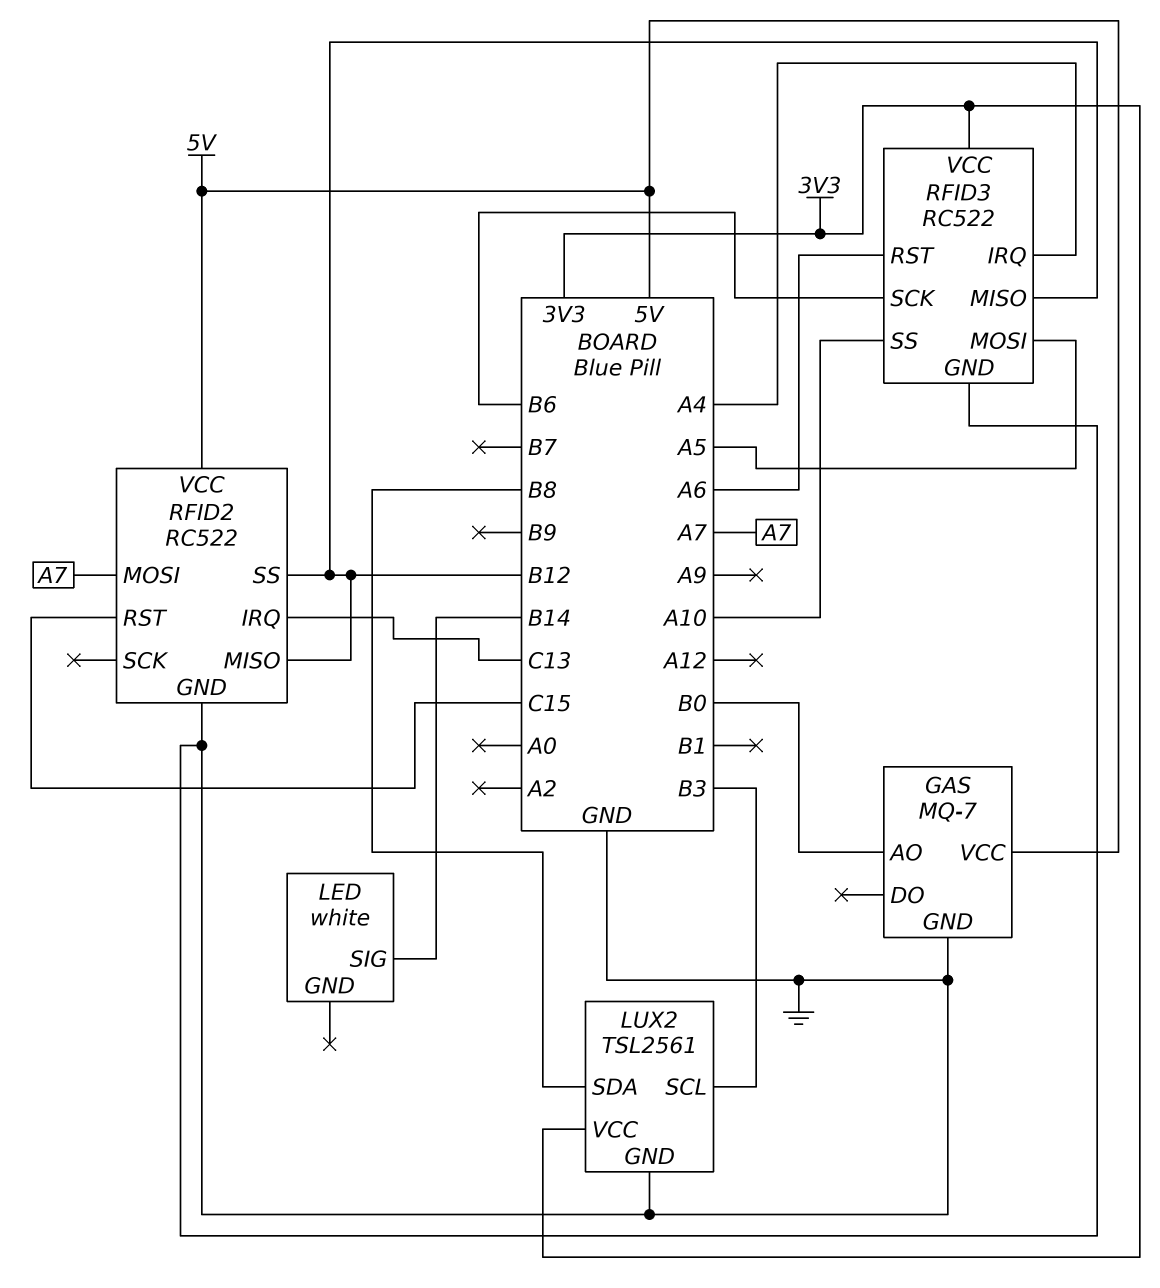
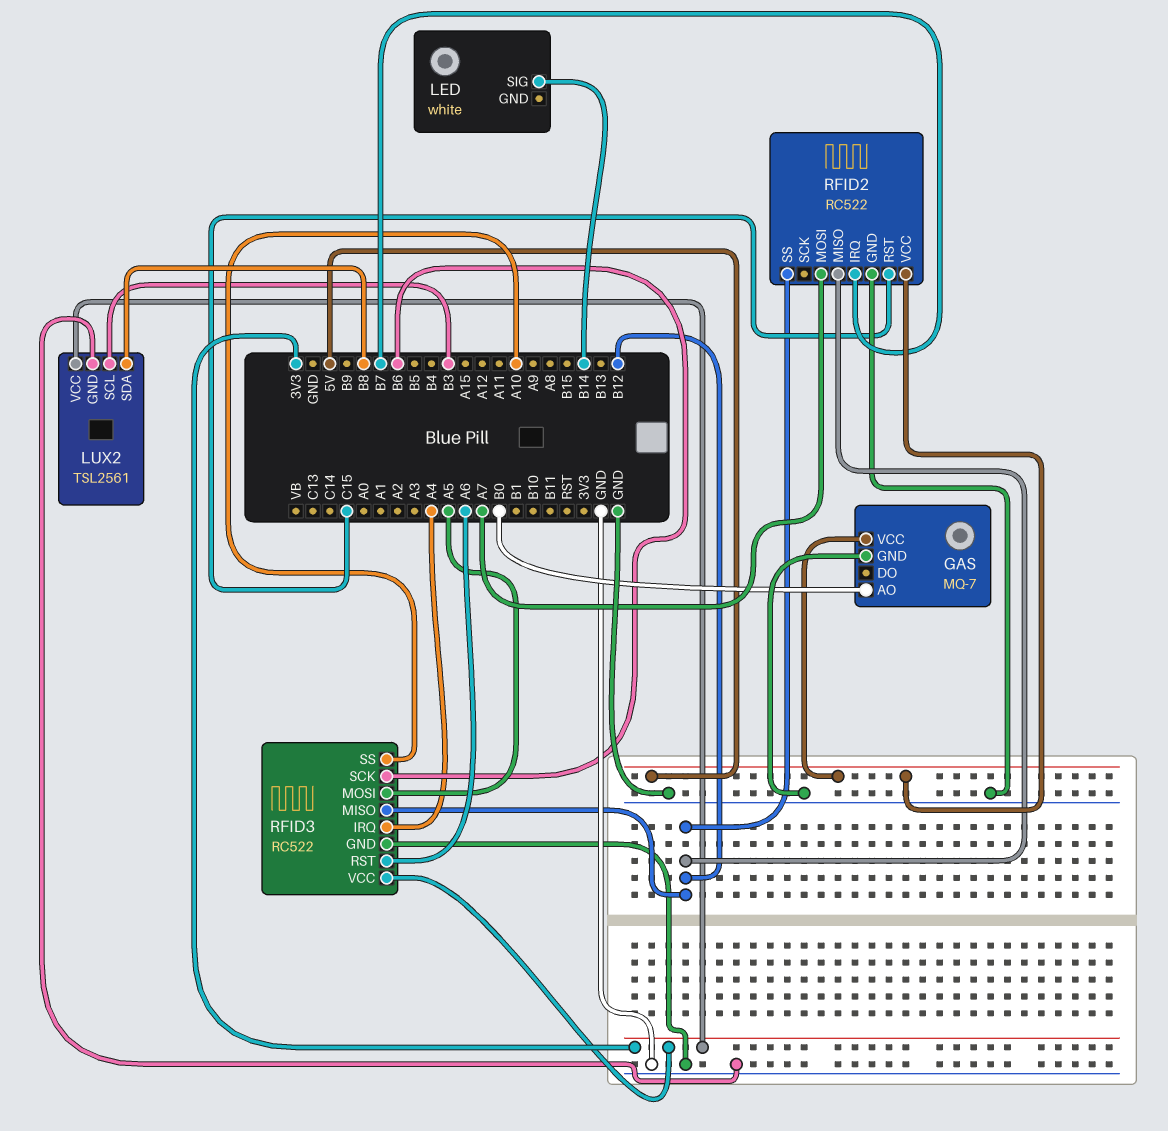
RFID2 pin IRQ: C13 -> B7

